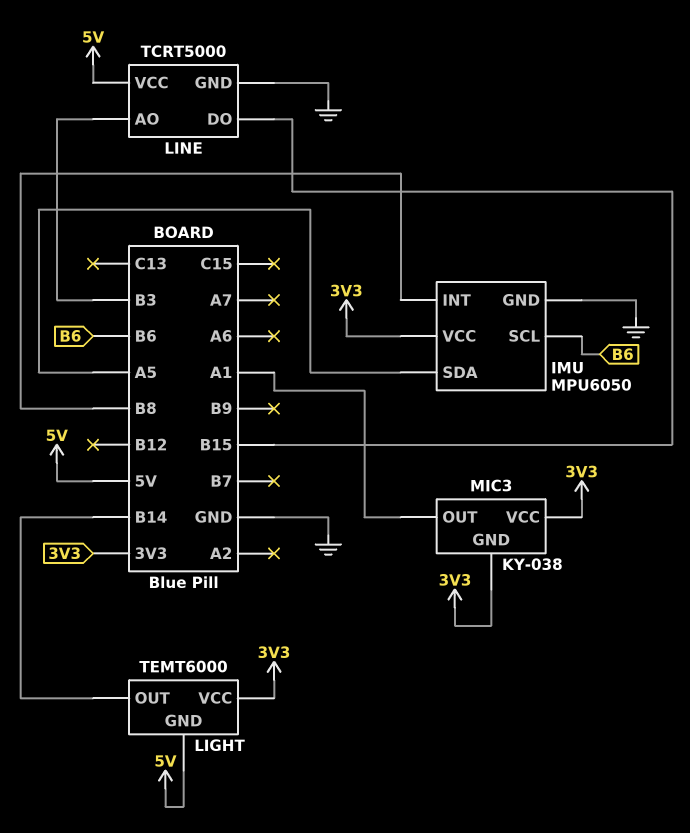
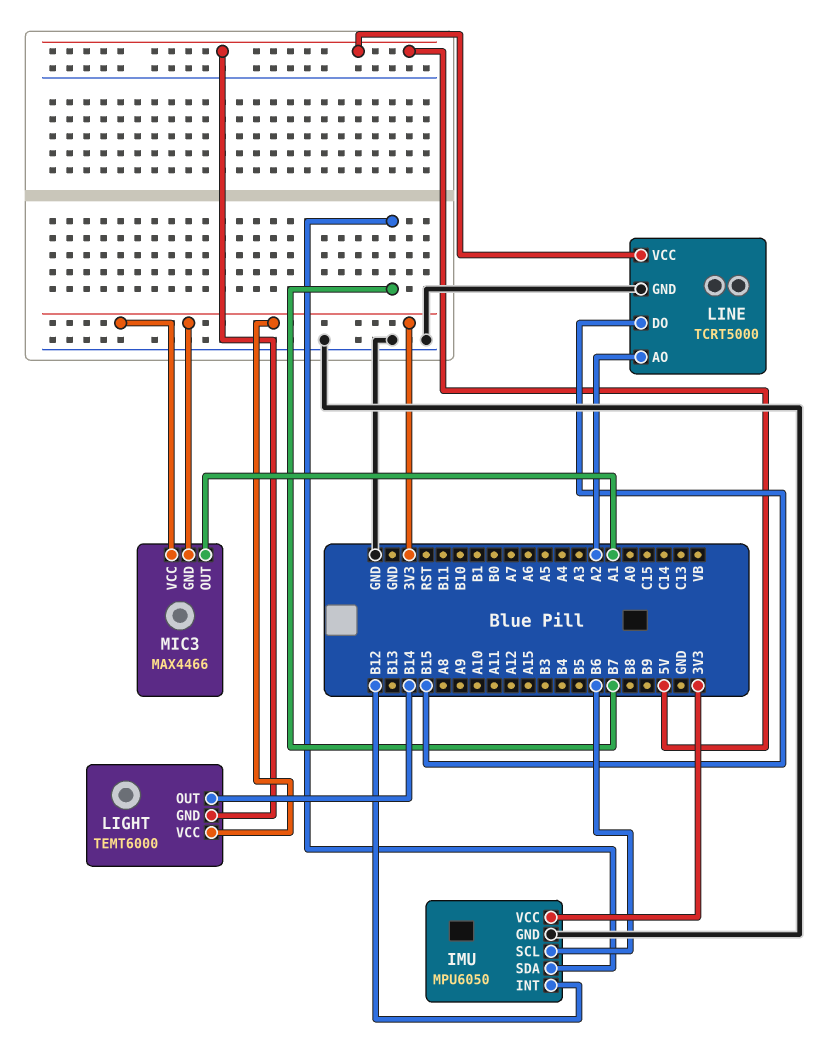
IMU pin INT: B8 -> B12
IMU pin SDA: A5 -> B7
LINE pin AO: B3 -> A2
MIC3: KY-038 -> MAX4466

